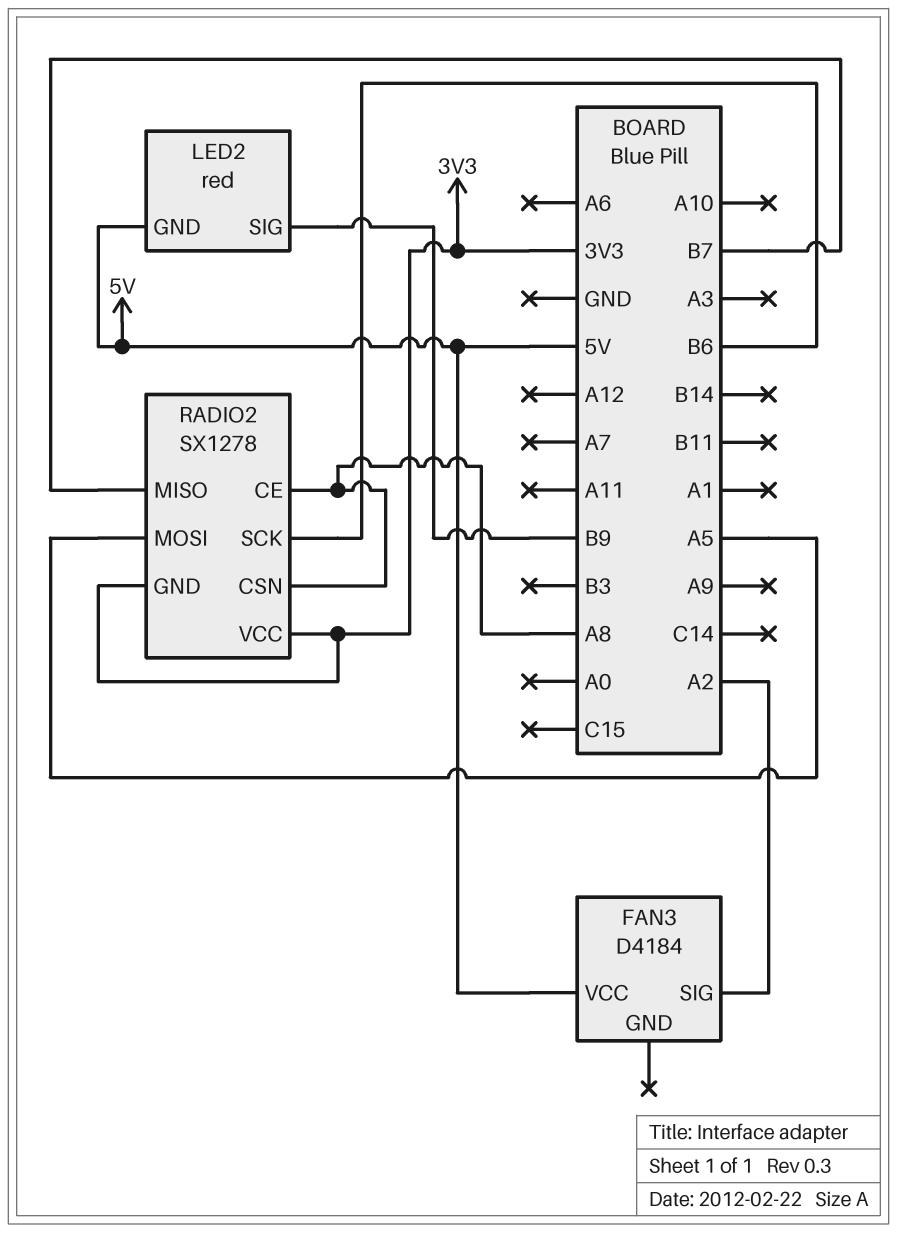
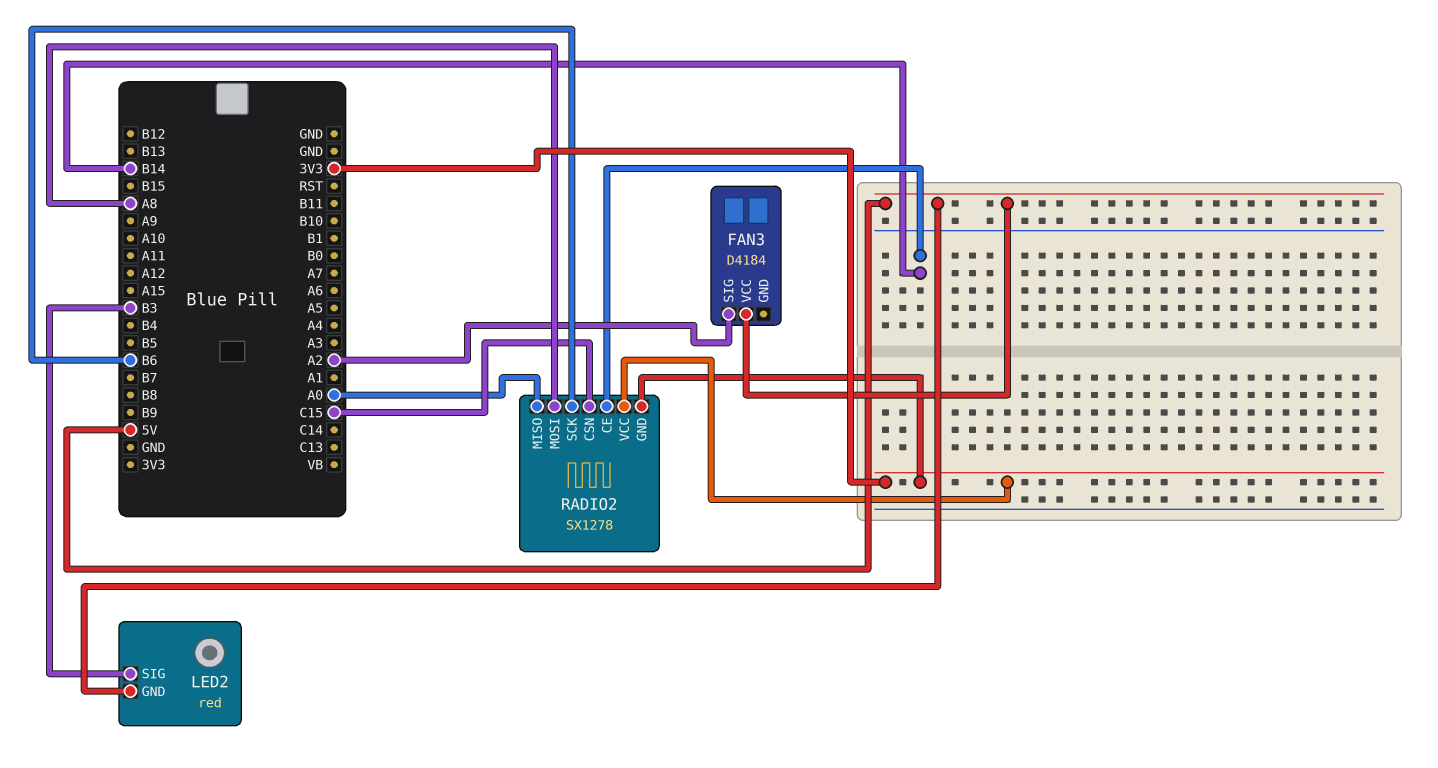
LED2 pin SIG: B9 -> B3
RADIO2 pin CE: A8 -> B14
RADIO2 pin CSN: A8 -> C15
RADIO2 pin MISO: B7 -> A0
RADIO2 pin MOSI: A5 -> A8

